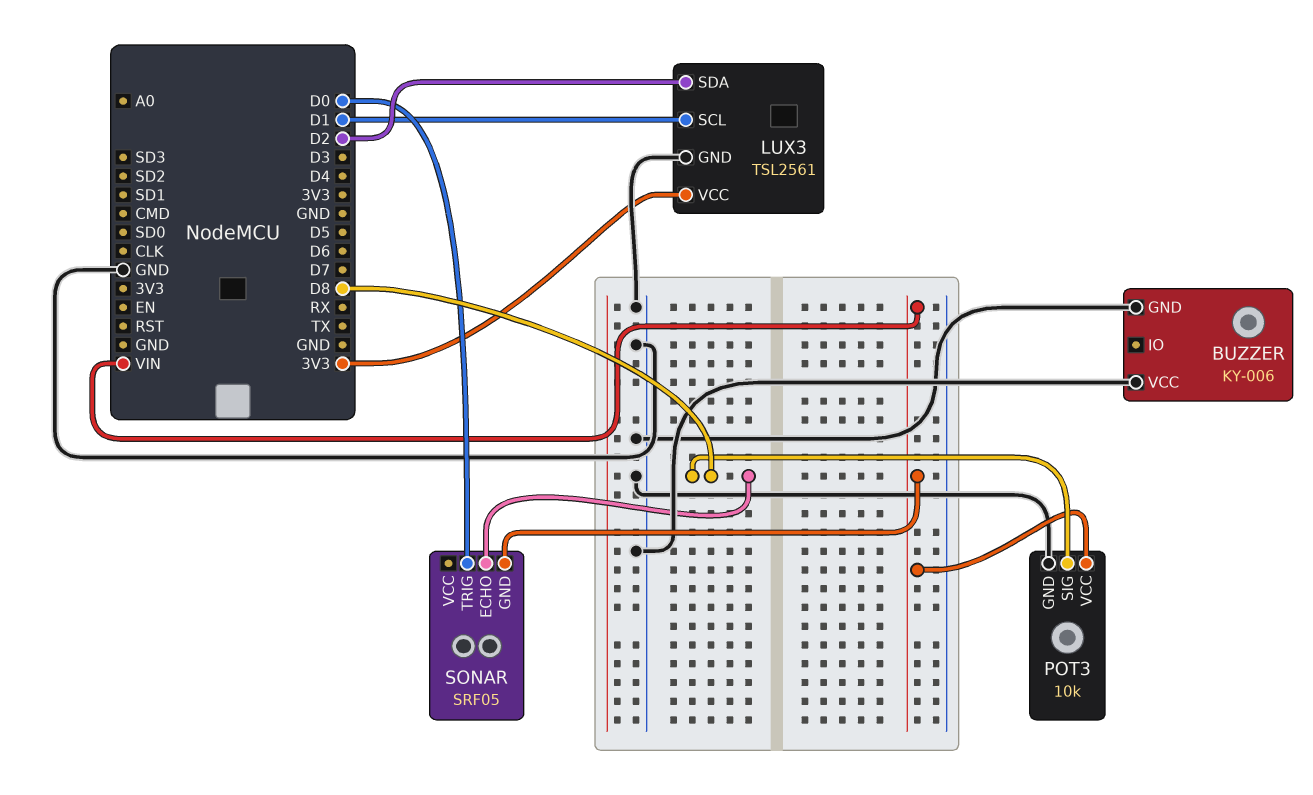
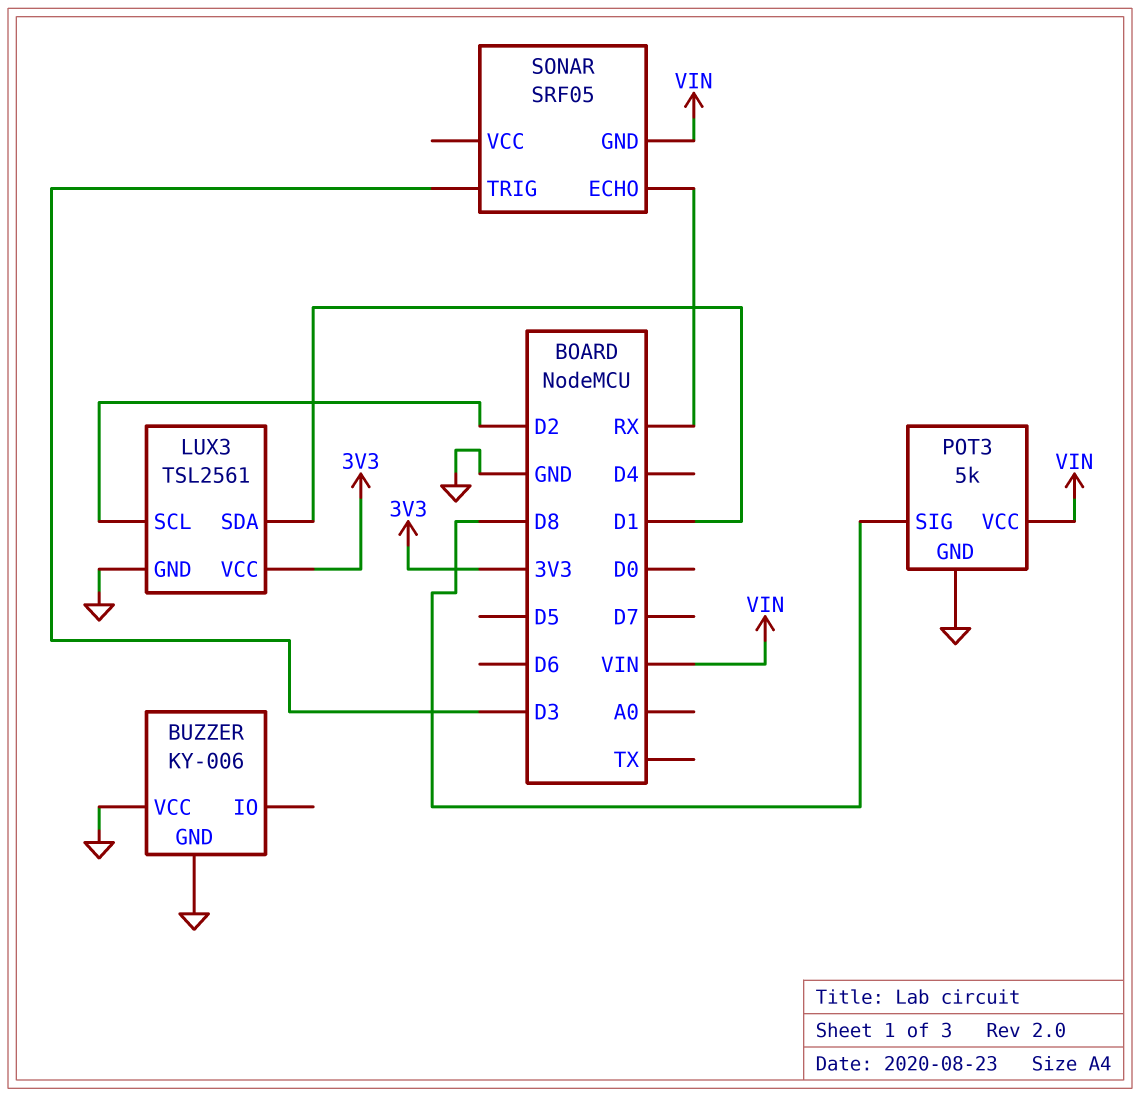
LUX3 pin SCL: D1 -> D2
LUX3 pin SDA: D2 -> D1
POT3: 10k -> 5k
SONAR pin ECHO: D8 -> RX
SONAR pin TRIG: D0 -> D3

